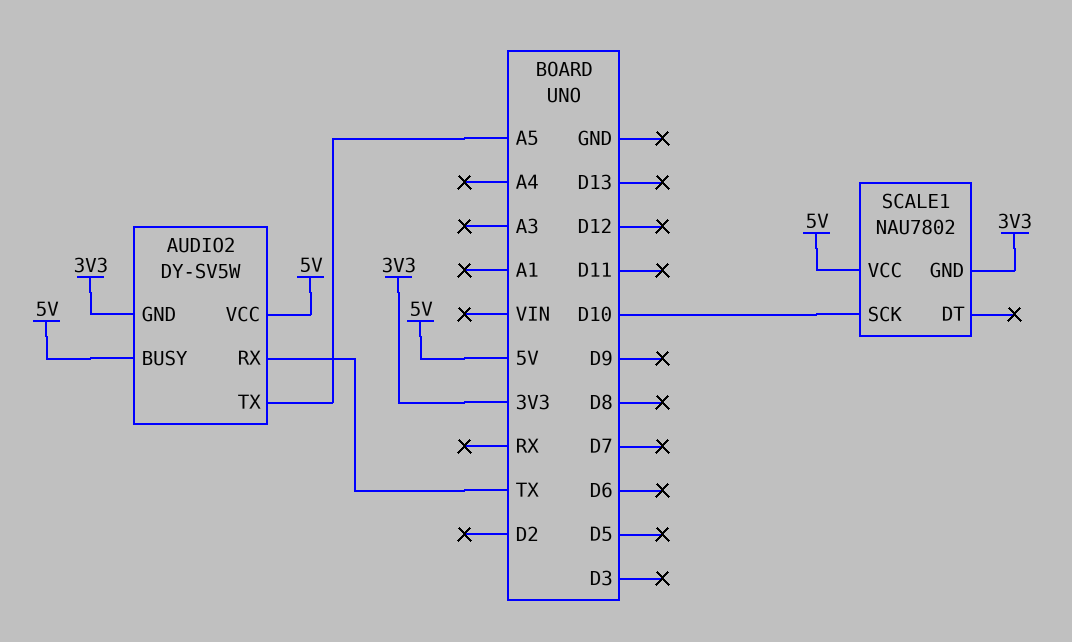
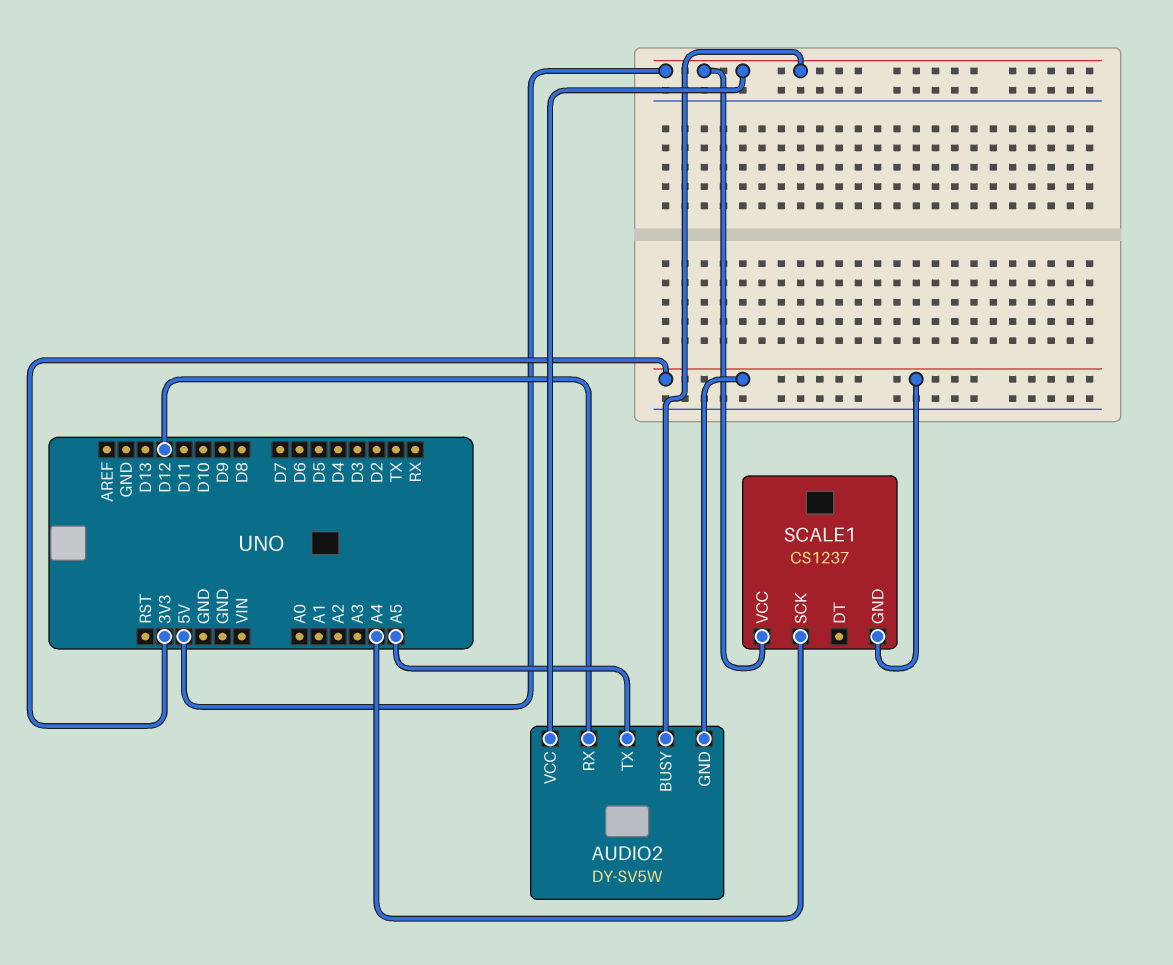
AUDIO2 pin RX: TX -> D12
SCALE1: NAU7802 -> CS1237
SCALE1 pin SCK: D10 -> A4

